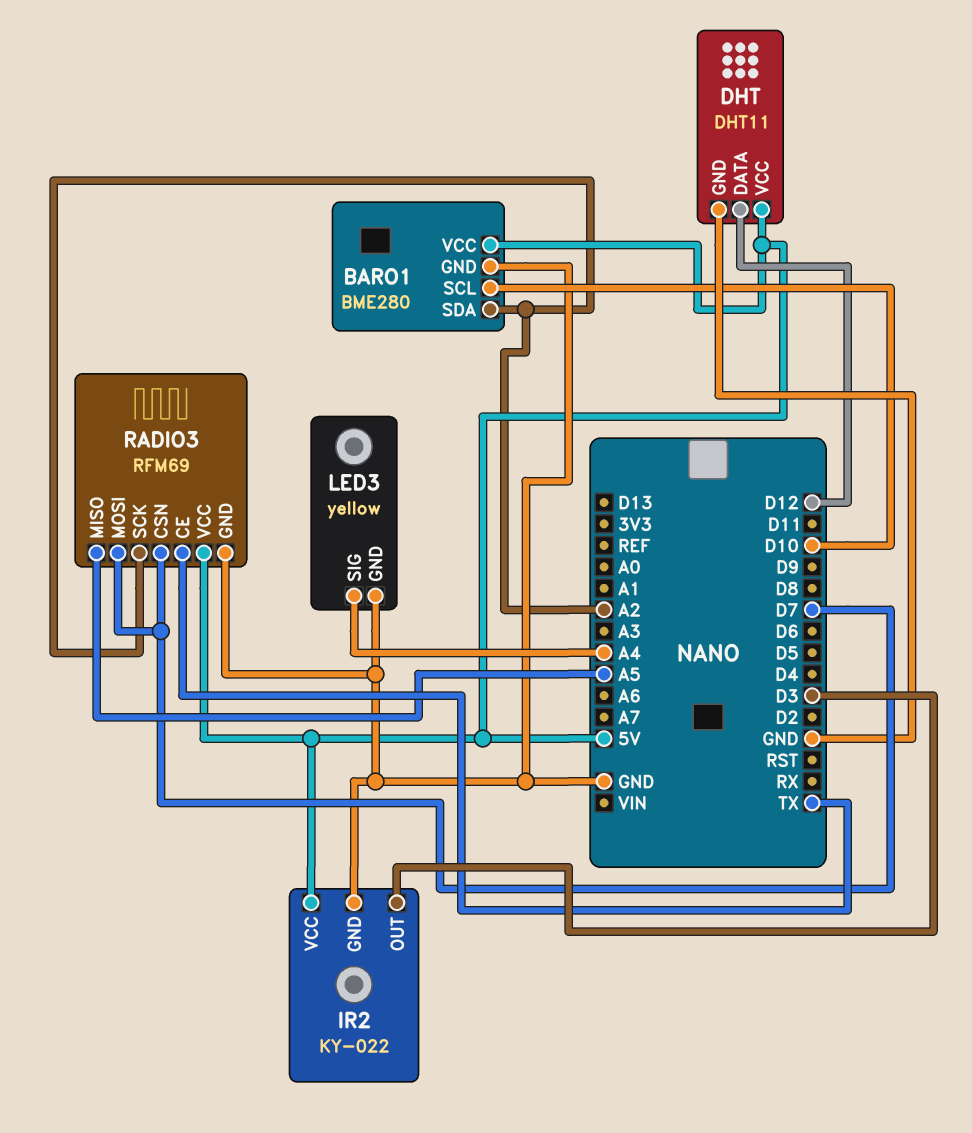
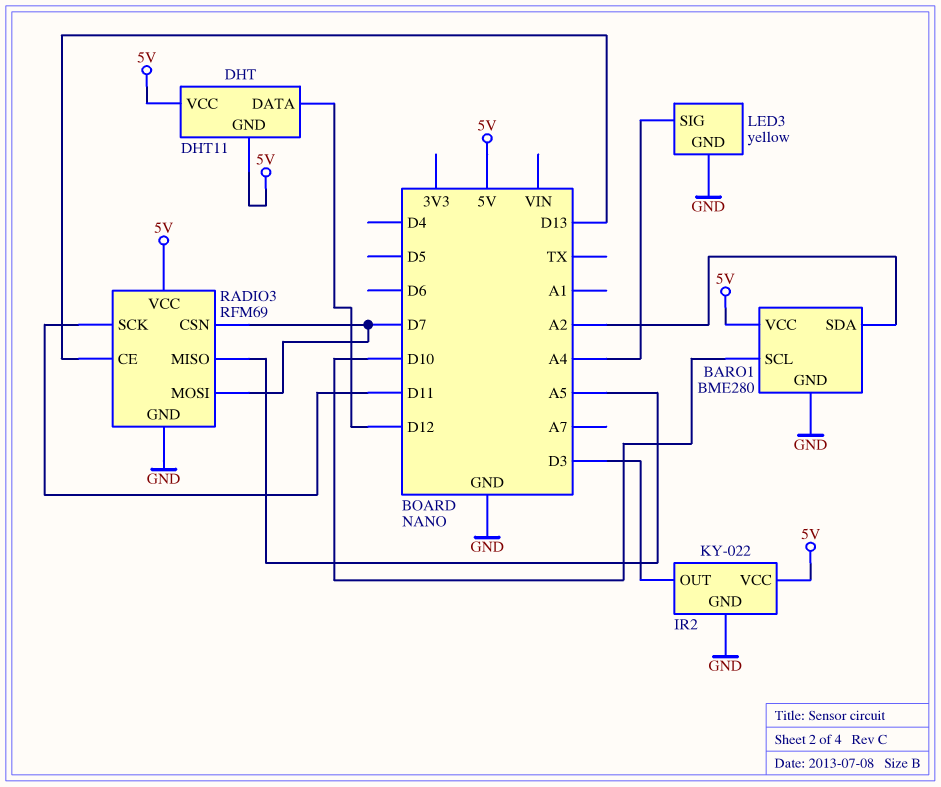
DHT pin GND: GND -> 5V
RADIO3 pin CE: TX -> D13
RADIO3 pin SCK: A2 -> D11

